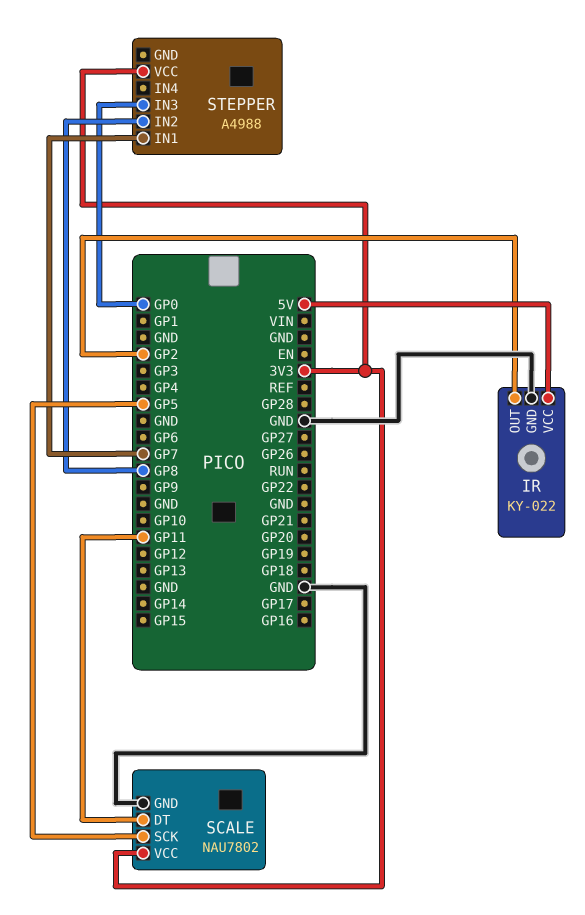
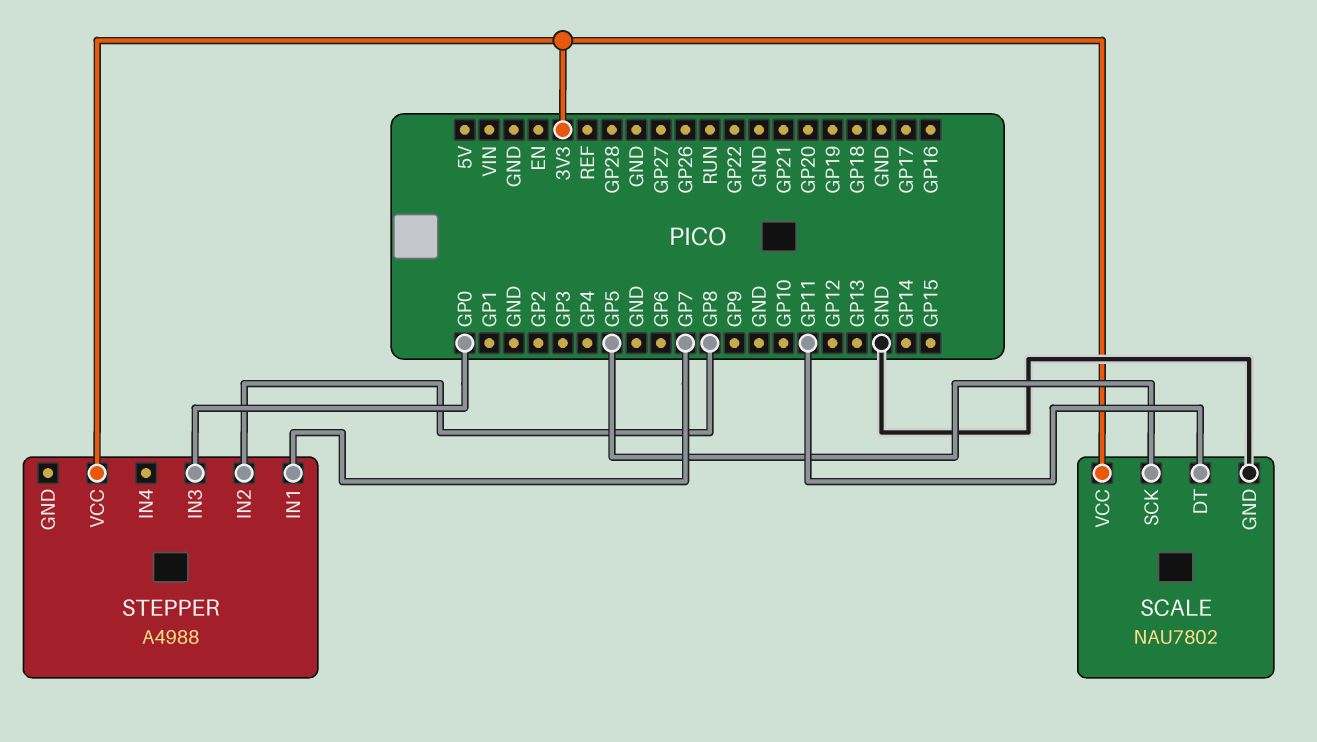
IR: KY-022 -> none
IR pin GND: GND -> none
IR pin OUT: GP2 -> none
IR pin VCC: 5V -> none

